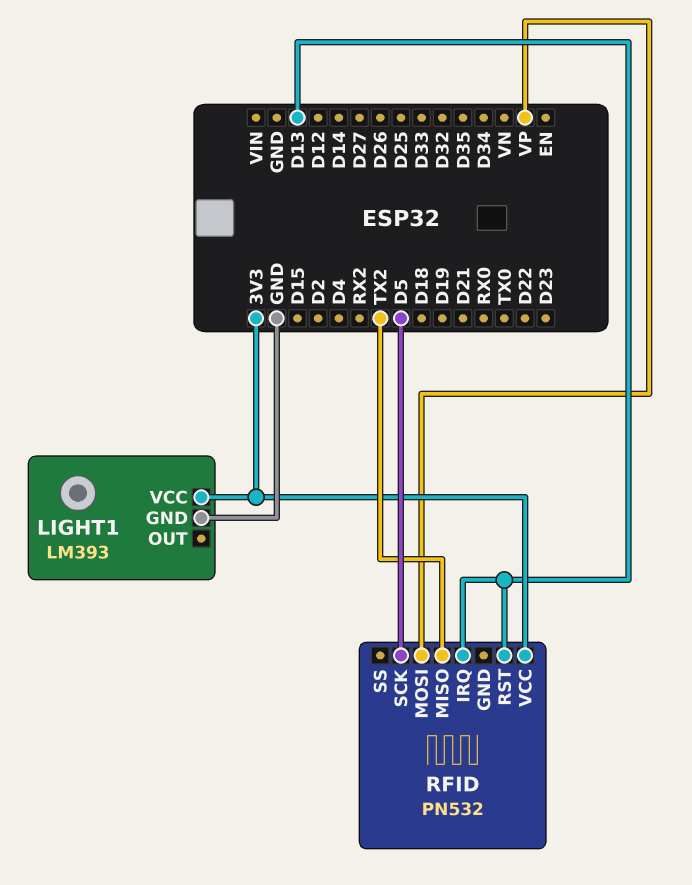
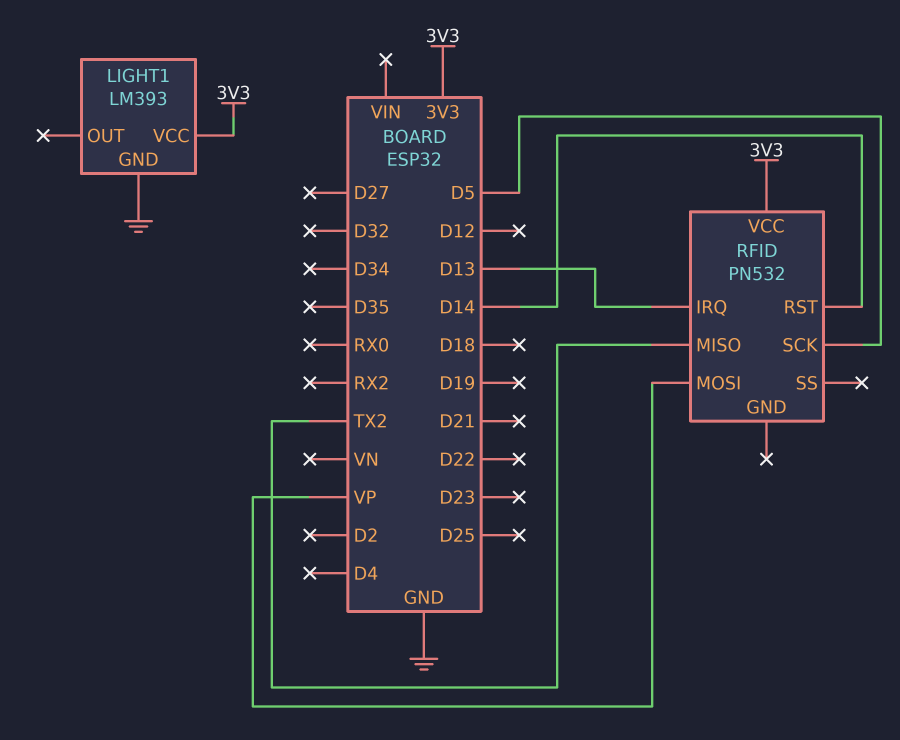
RFID pin RST: D13 -> D14

